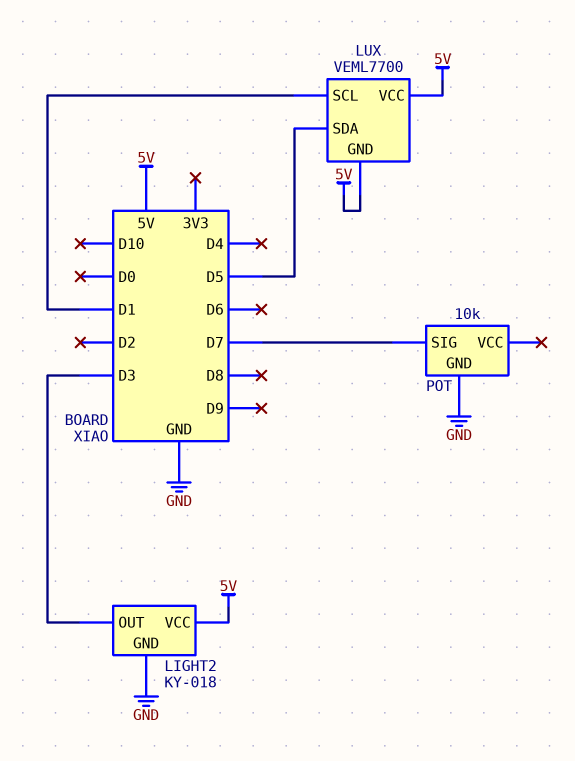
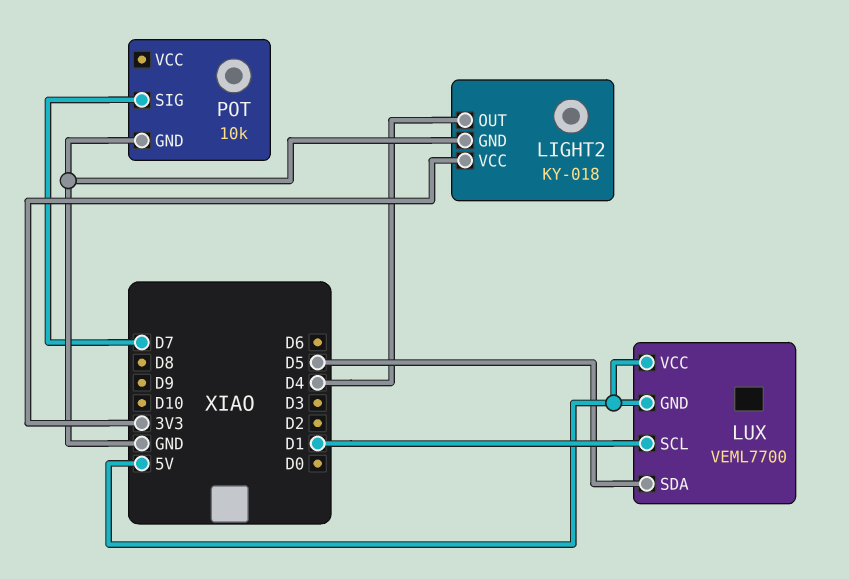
LIGHT2 pin OUT: D3 -> D4
LIGHT2 pin VCC: 5V -> 3V3

